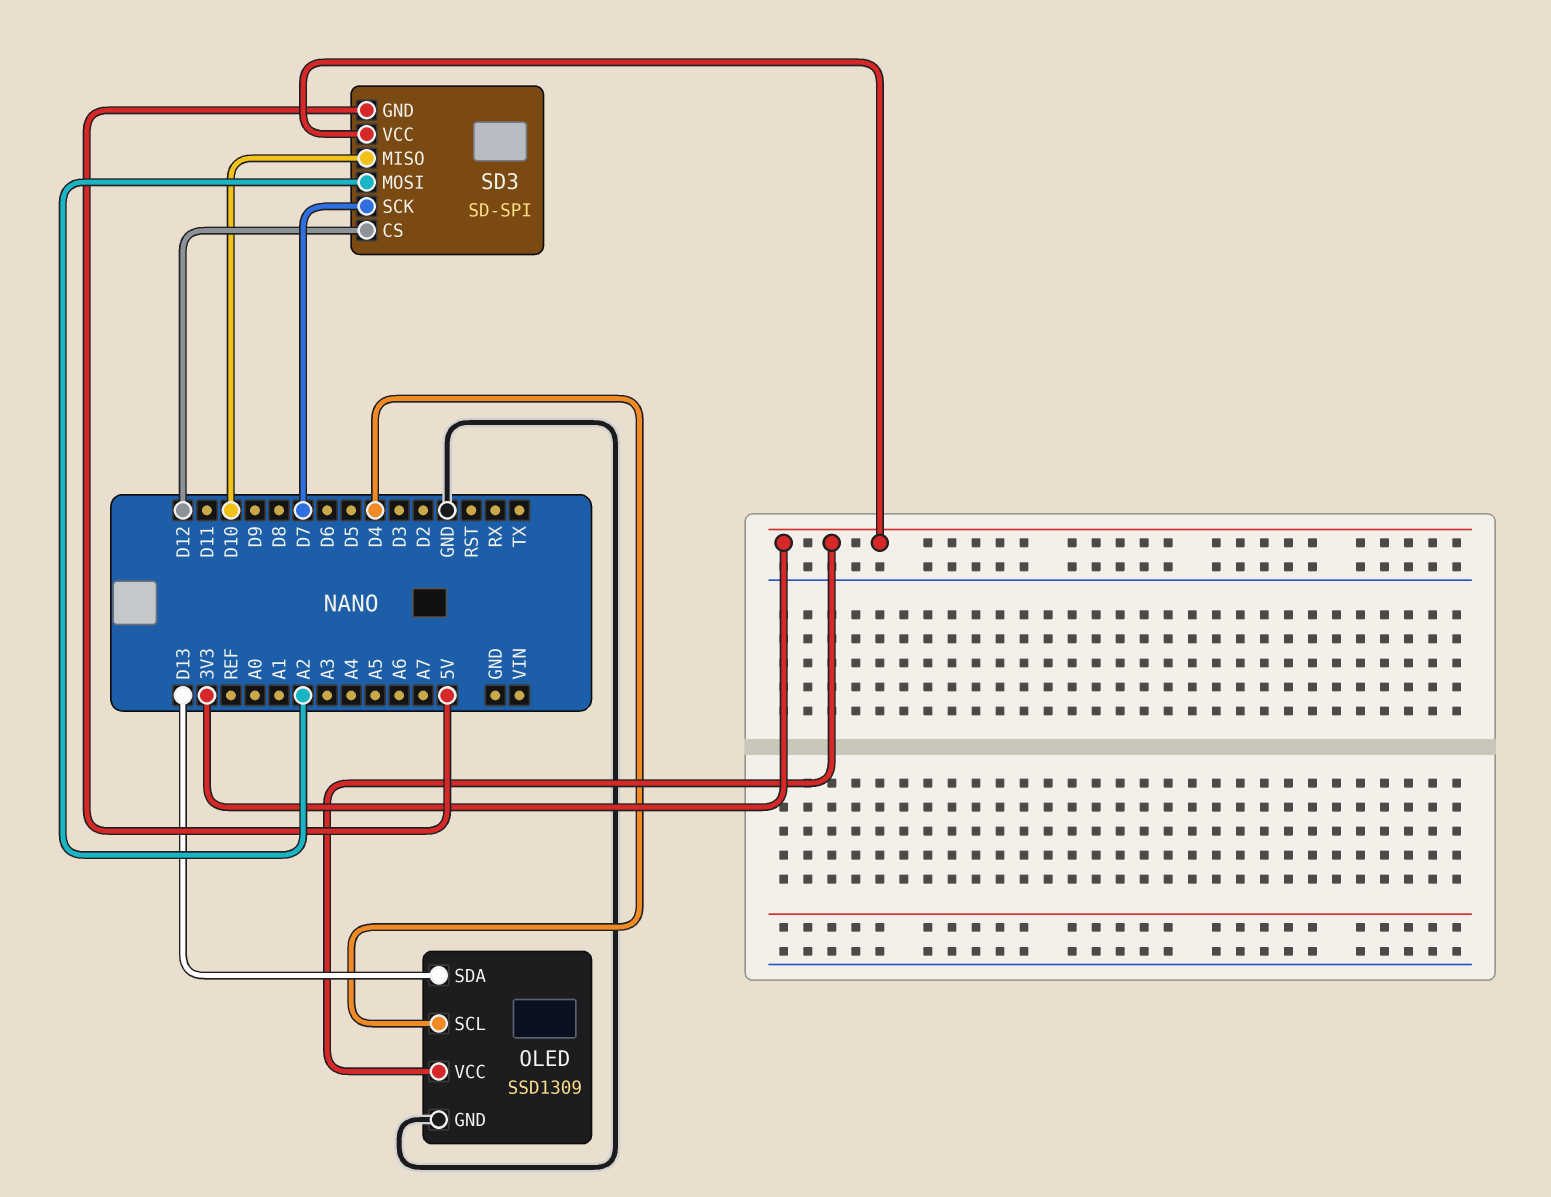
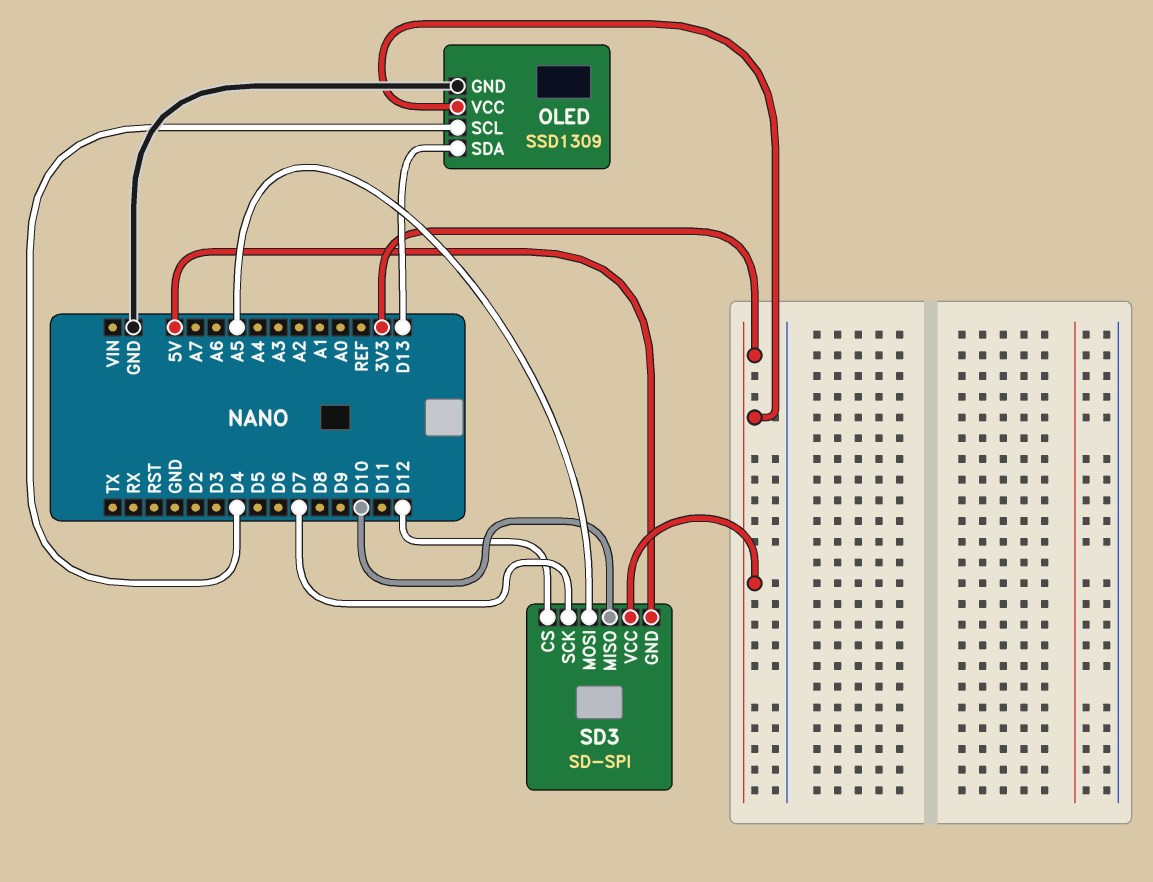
SD3 pin MOSI: A2 -> A5

